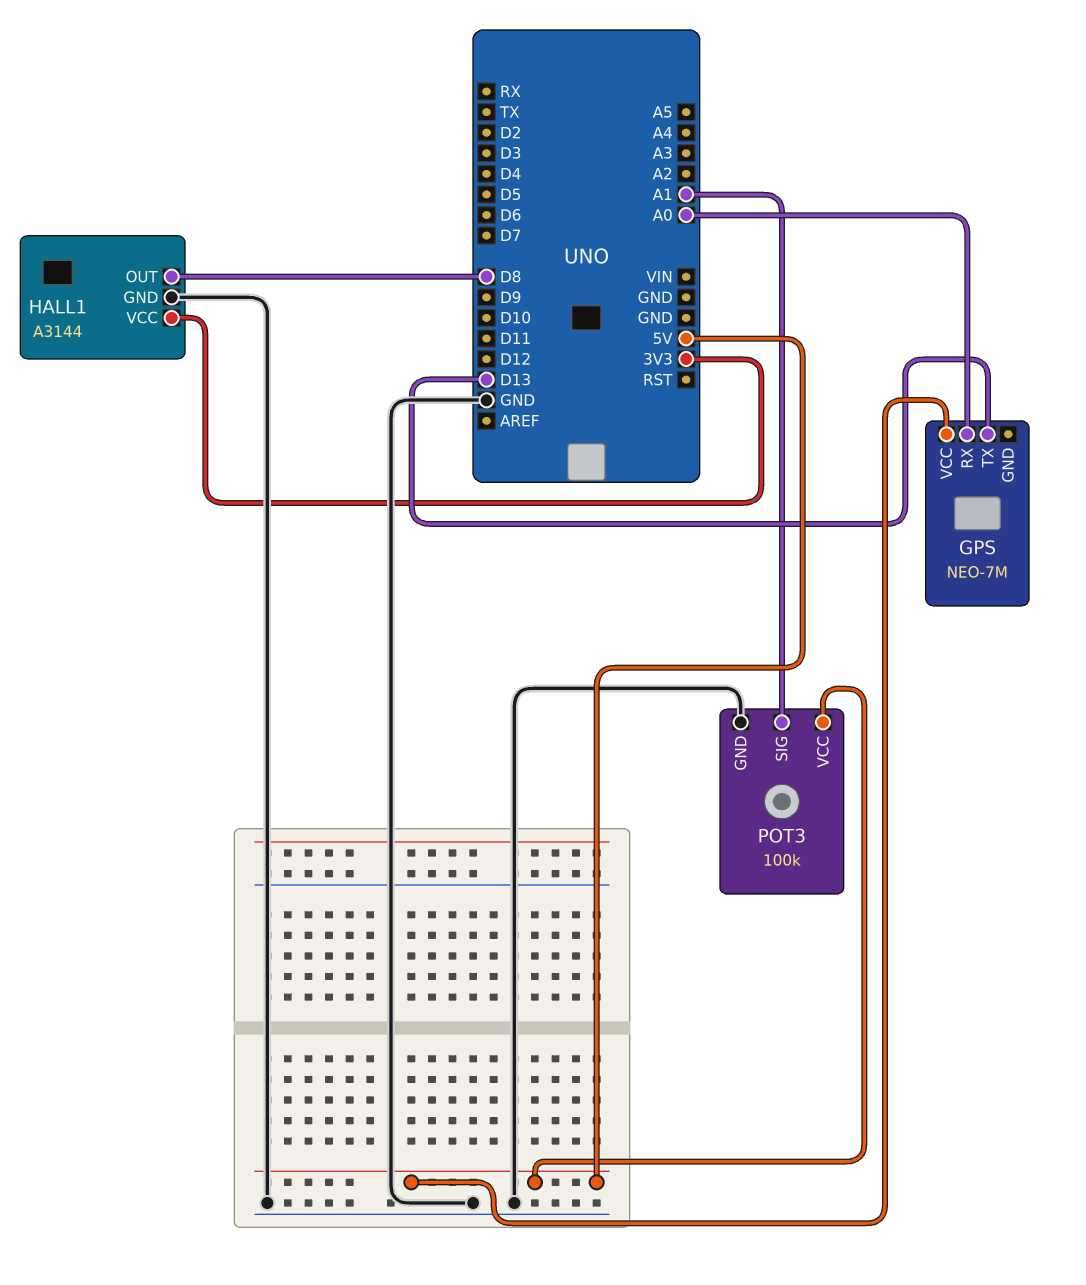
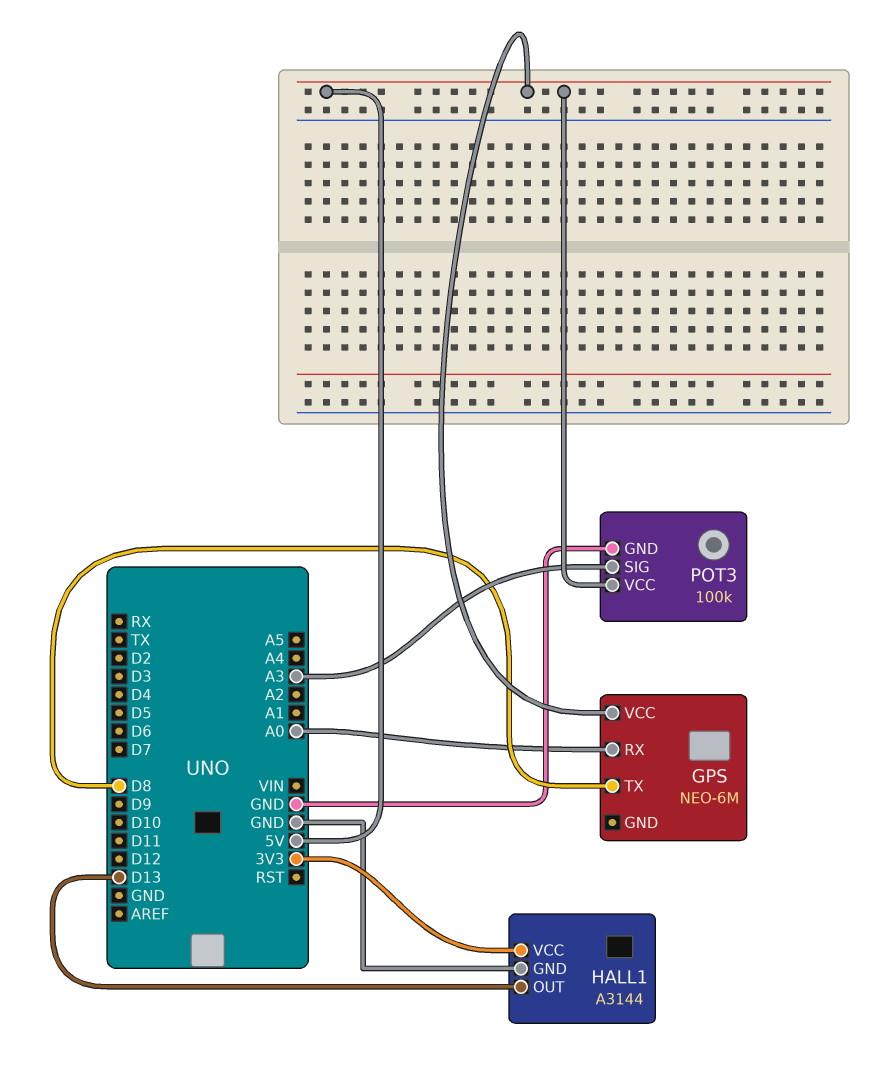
GPS: NEO-7M -> NEO-6M
GPS pin TX: D13 -> D8
HALL1 pin OUT: D8 -> D13
POT3 pin SIG: A1 -> A3

